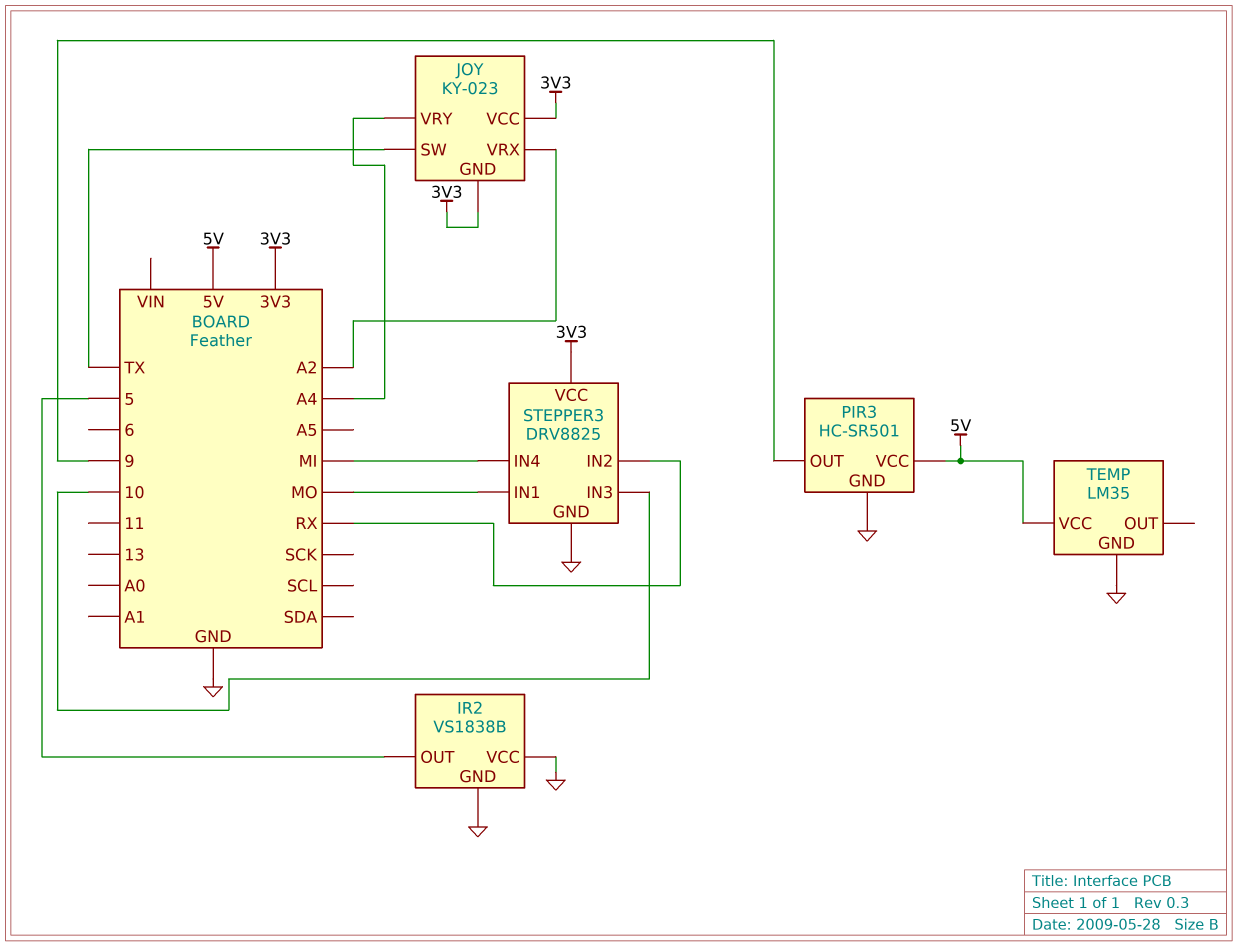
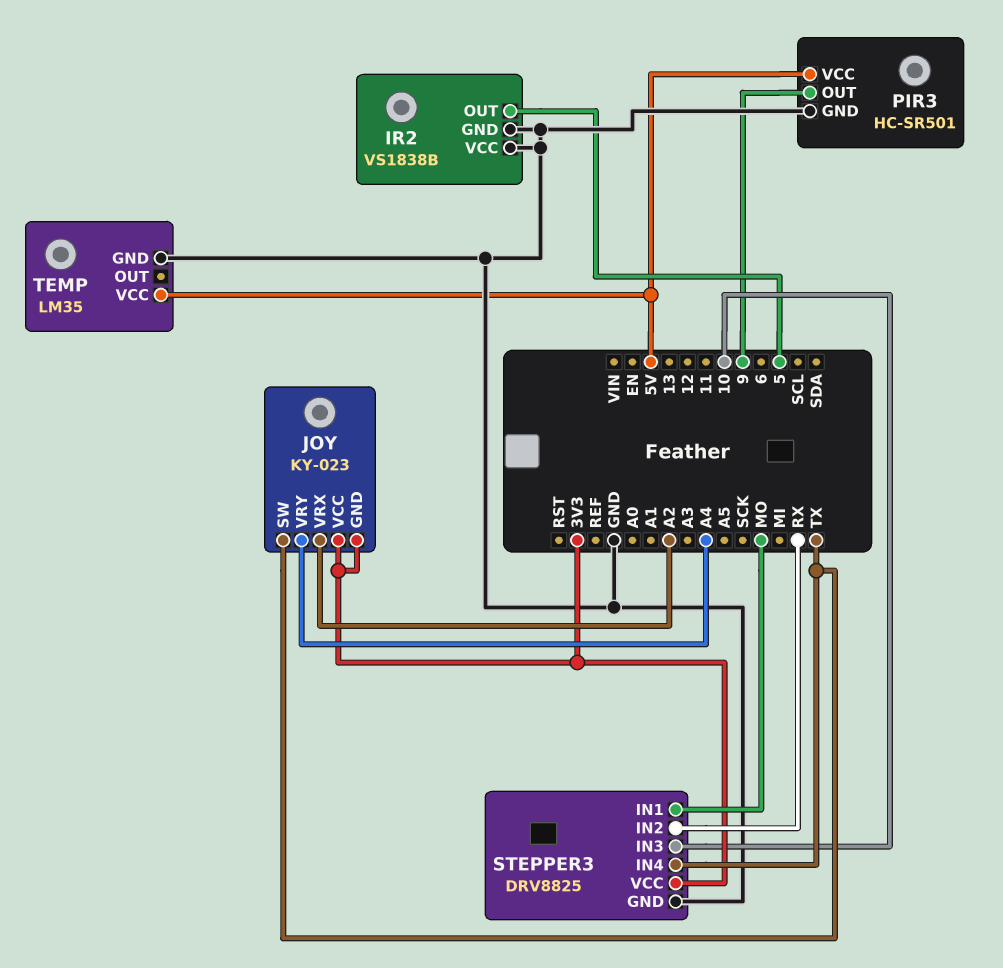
STEPPER3 pin IN4: MI -> TX

